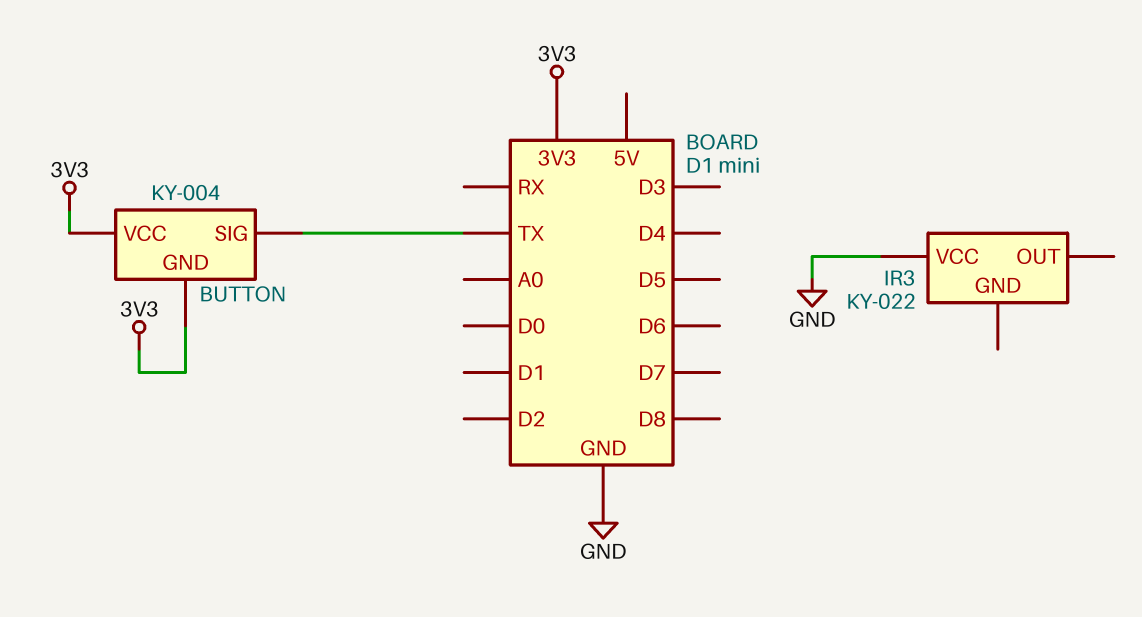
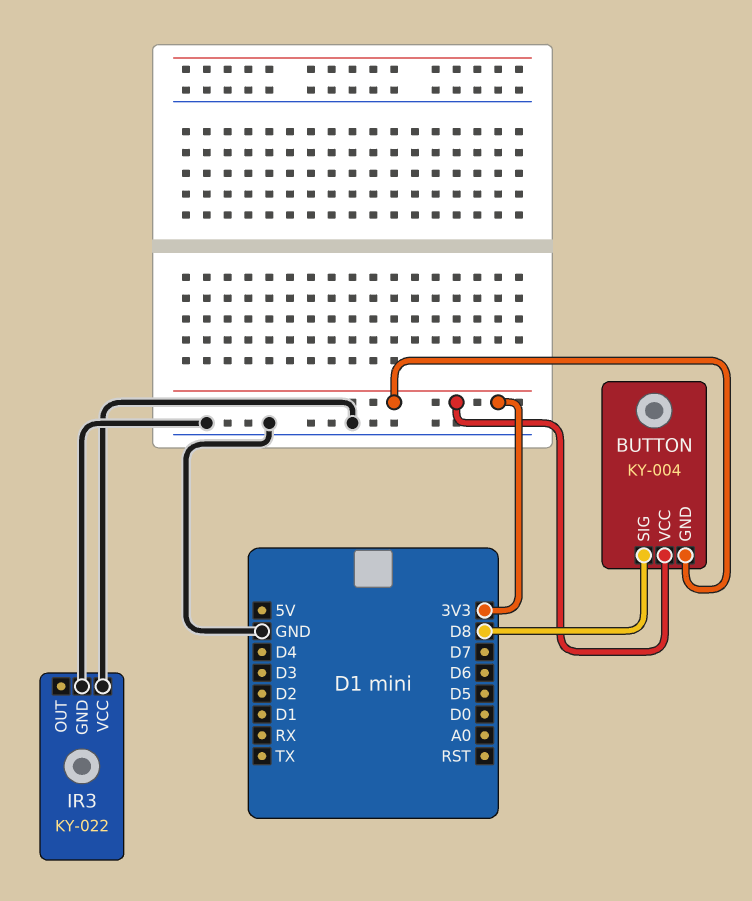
BUTTON pin SIG: TX -> D8
IR3 pin GND: none -> GND

